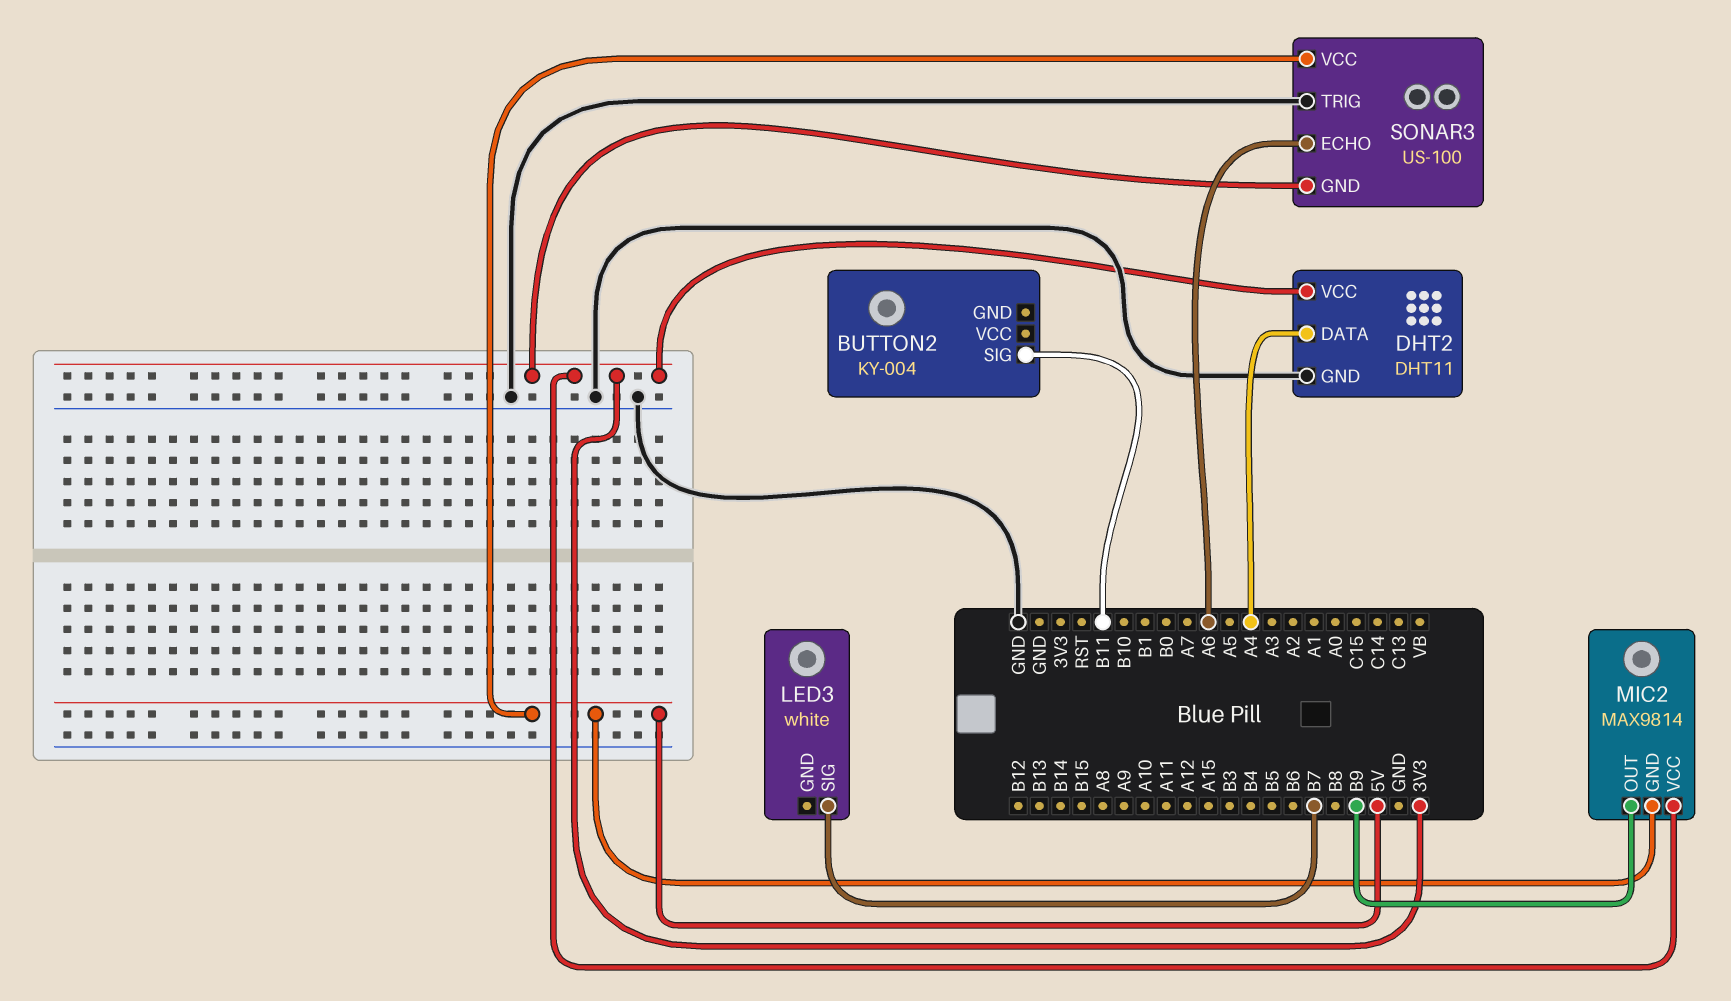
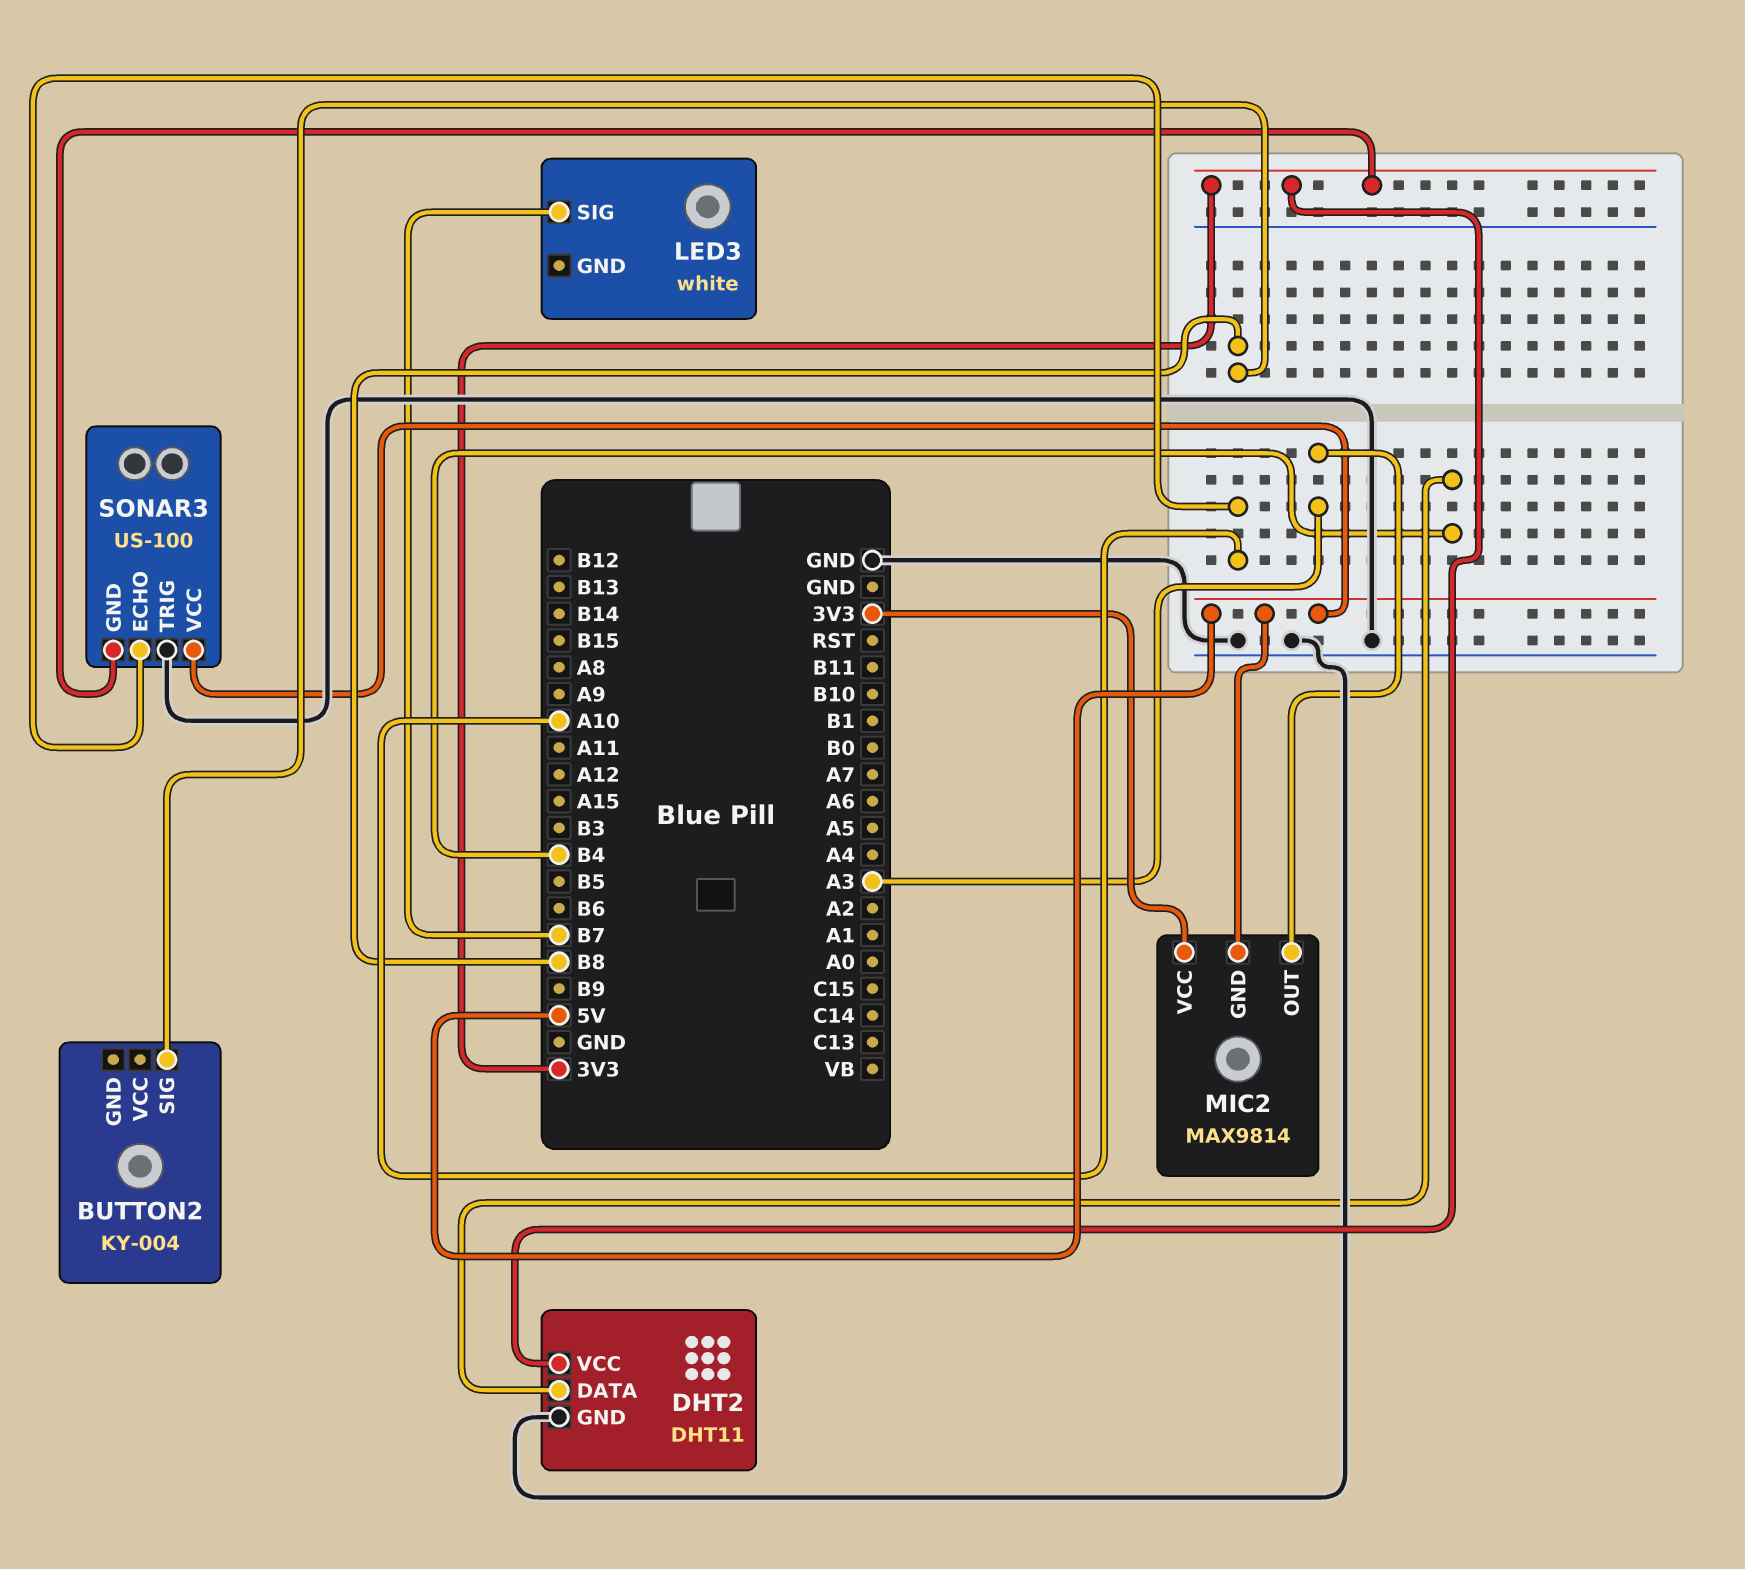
BUTTON2 pin SIG: B11 -> B8
DHT2 pin DATA: A4 -> B4
MIC2 pin OUT: B9 -> A3
SONAR3 pin ECHO: A6 -> A10

